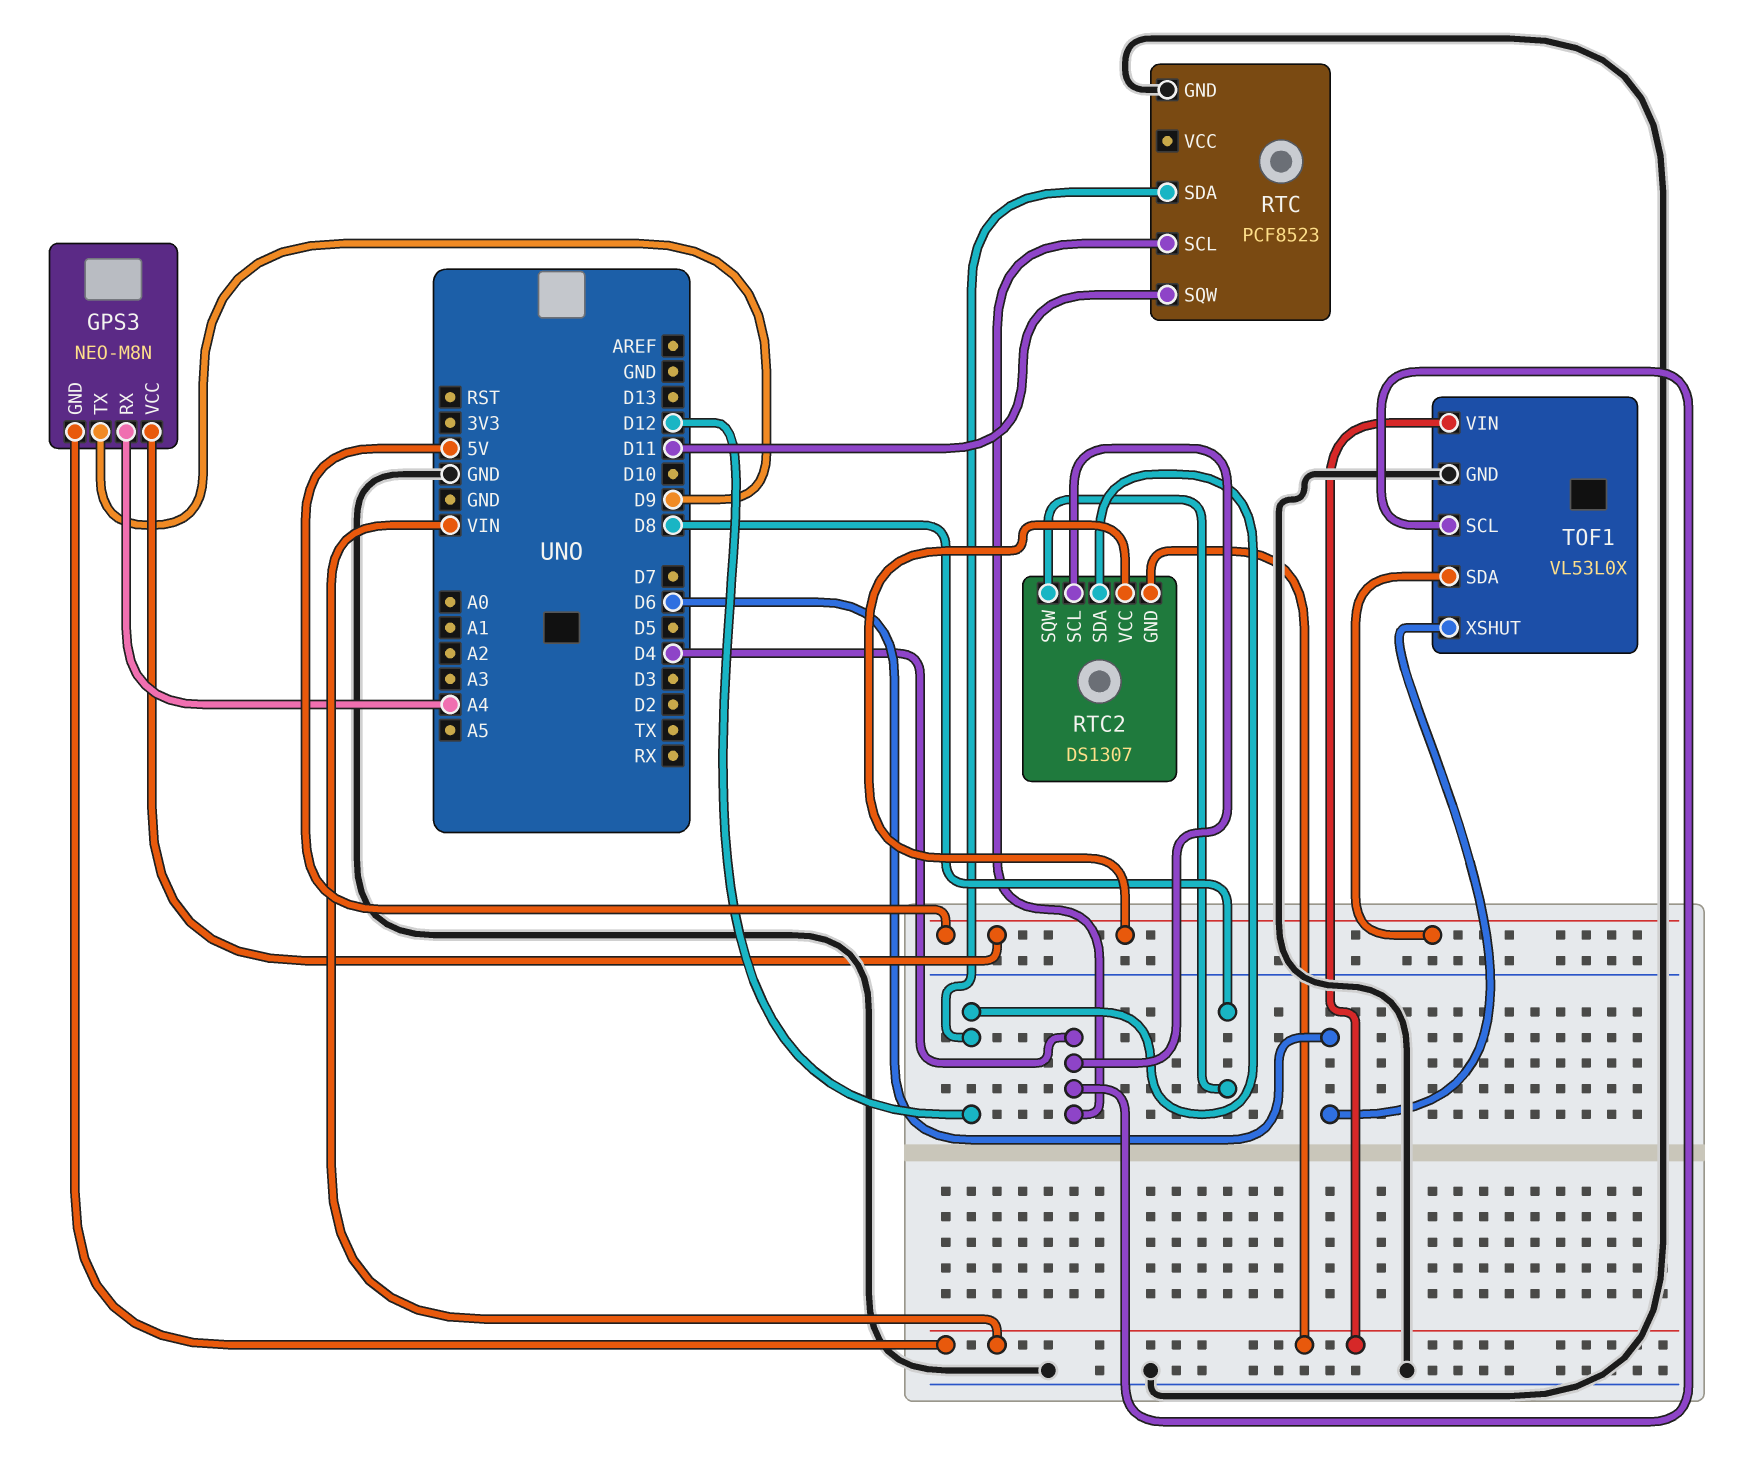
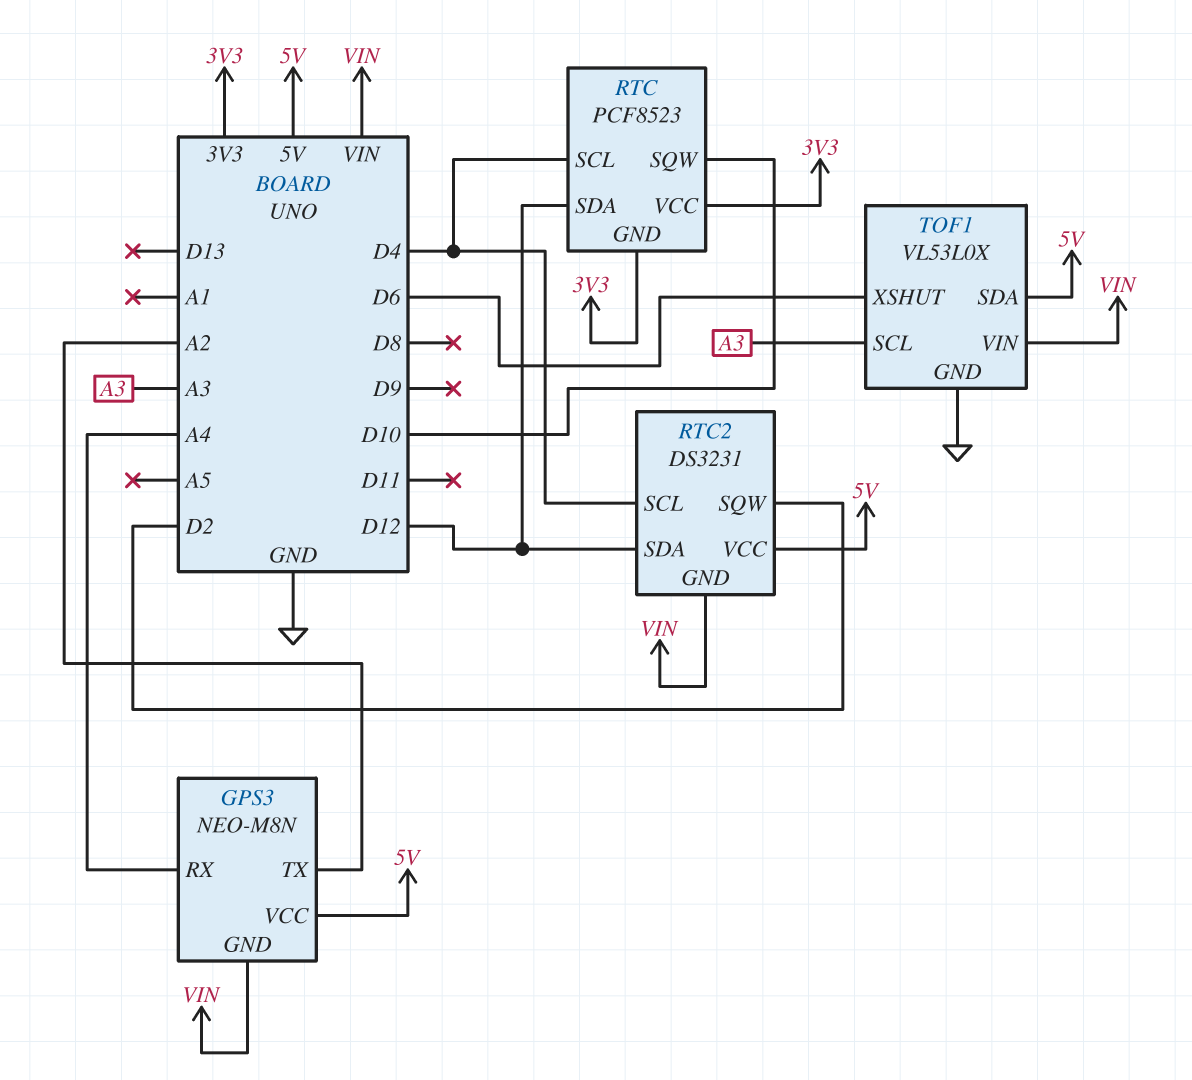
GPS3 pin TX: D9 -> A2
RTC pin GND: GND -> 3V3
RTC pin SQW: D11 -> D10
RTC pin VCC: none -> 3V3
RTC2: DS1307 -> DS3231
RTC2 pin SQW: D8 -> D2
TOF1 pin SCL: D4 -> A3

